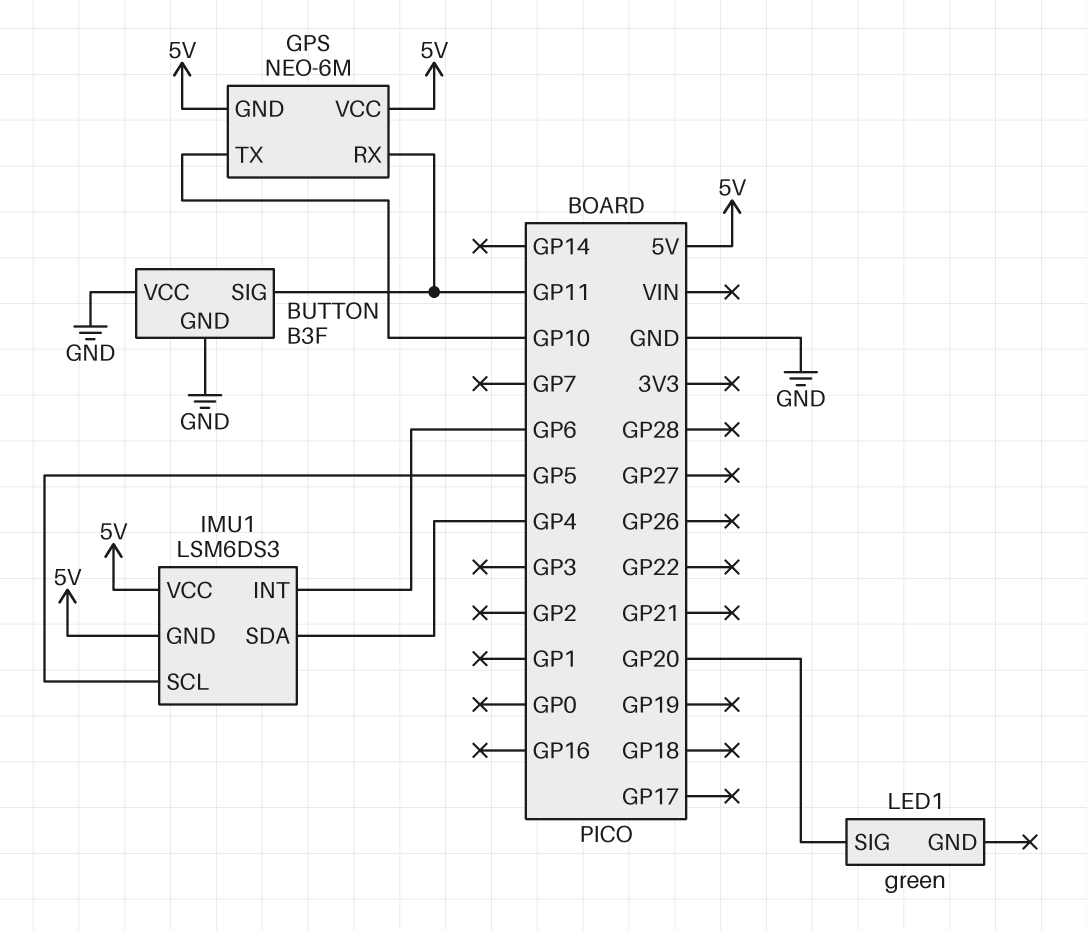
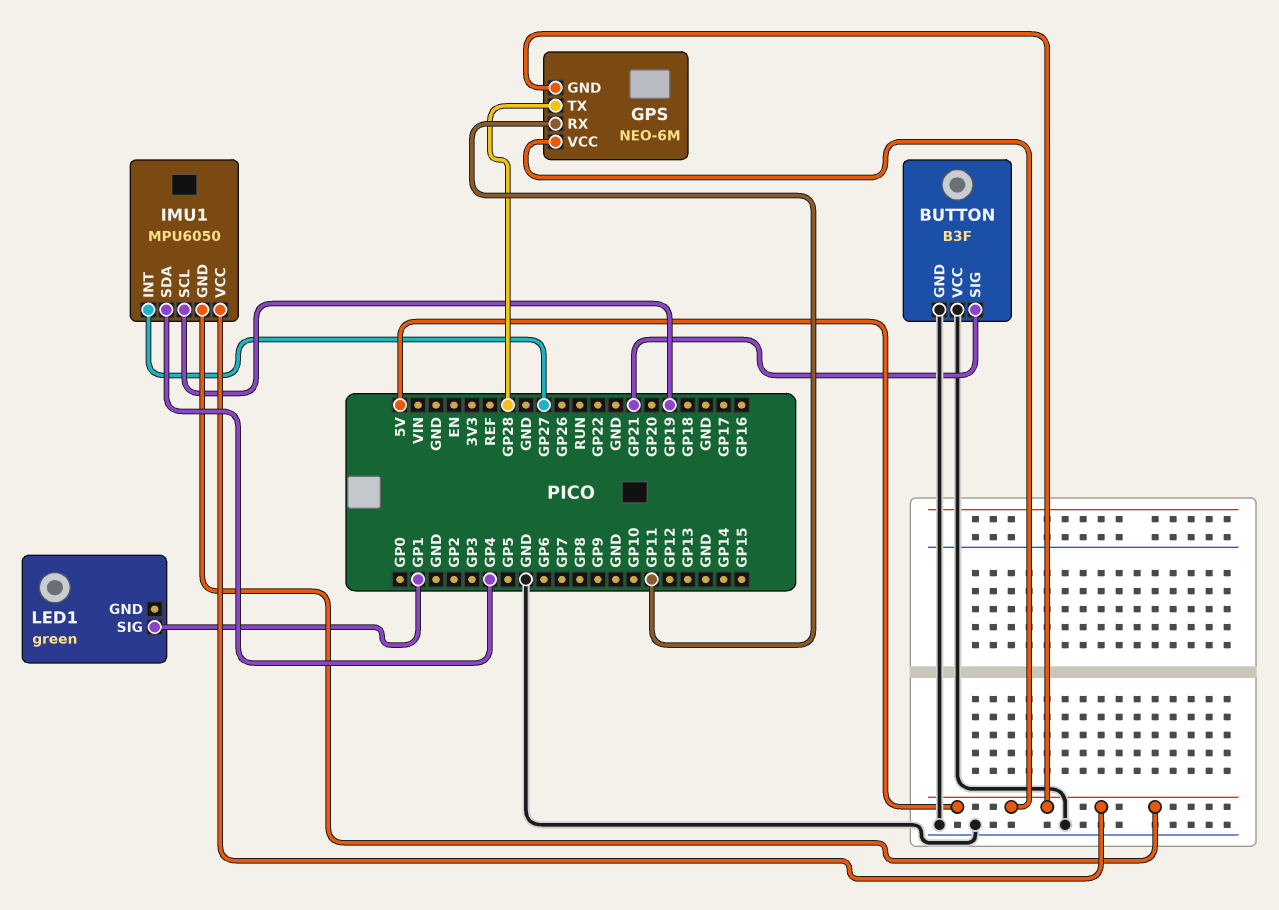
BUTTON pin SIG: GP11 -> GP21
GPS pin TX: GP10 -> GP28
IMU1: LSM6DS3 -> MPU6050
IMU1 pin INT: GP6 -> GP27
IMU1 pin SCL: GP5 -> GP19
LED1 pin SIG: GP20 -> GP1

